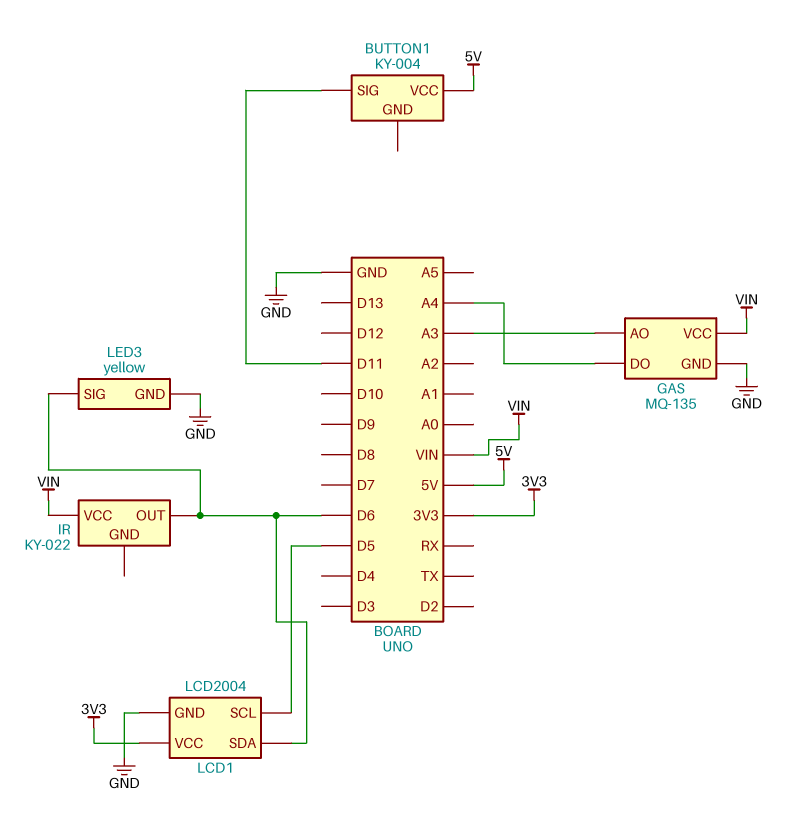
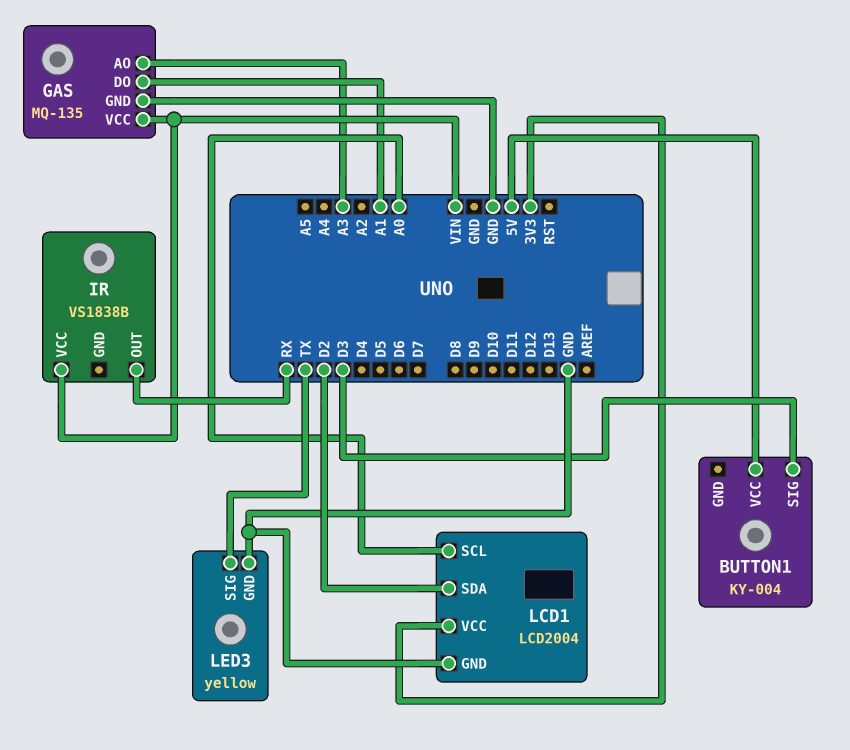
BUTTON1 pin SIG: D11 -> D3
GAS pin DO: A4 -> A1
IR: KY-022 -> VS1838B
IR pin OUT: D6 -> RX
LCD1 pin SCL: D5 -> A0
LCD1 pin SDA: D6 -> D2
LED3 pin SIG: D6 -> TX

